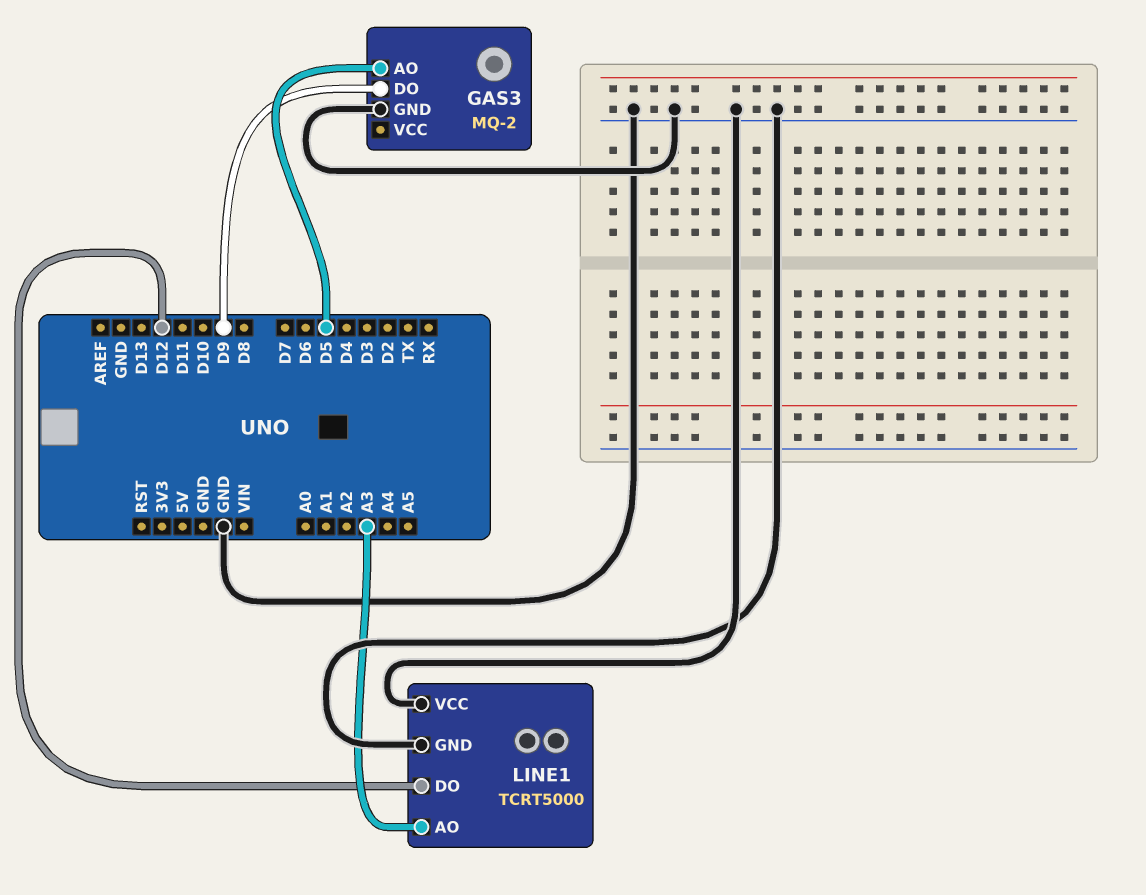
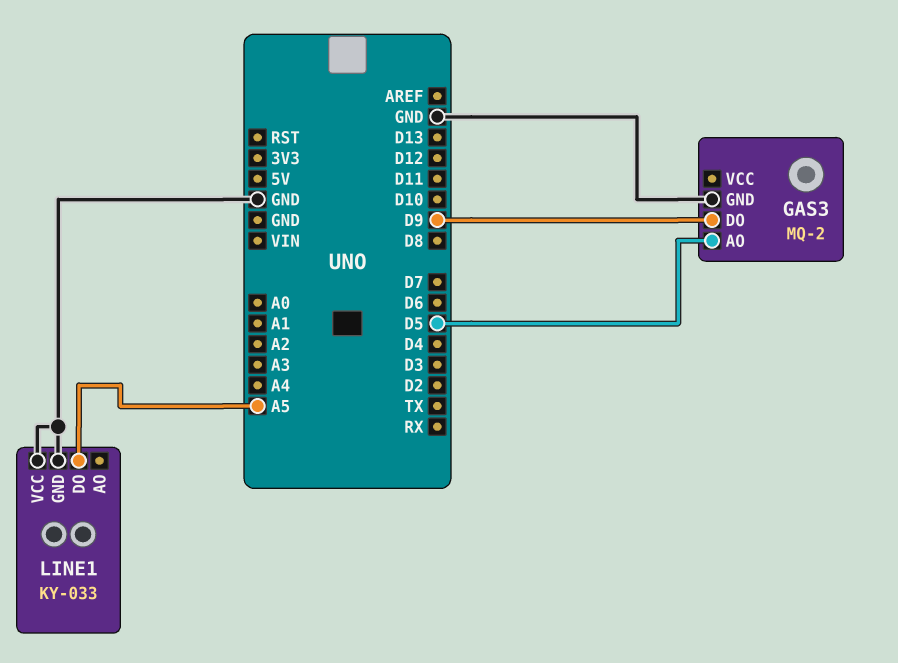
LINE1: TCRT5000 -> KY-033
LINE1 pin AO: A3 -> none
LINE1 pin DO: D12 -> A5

